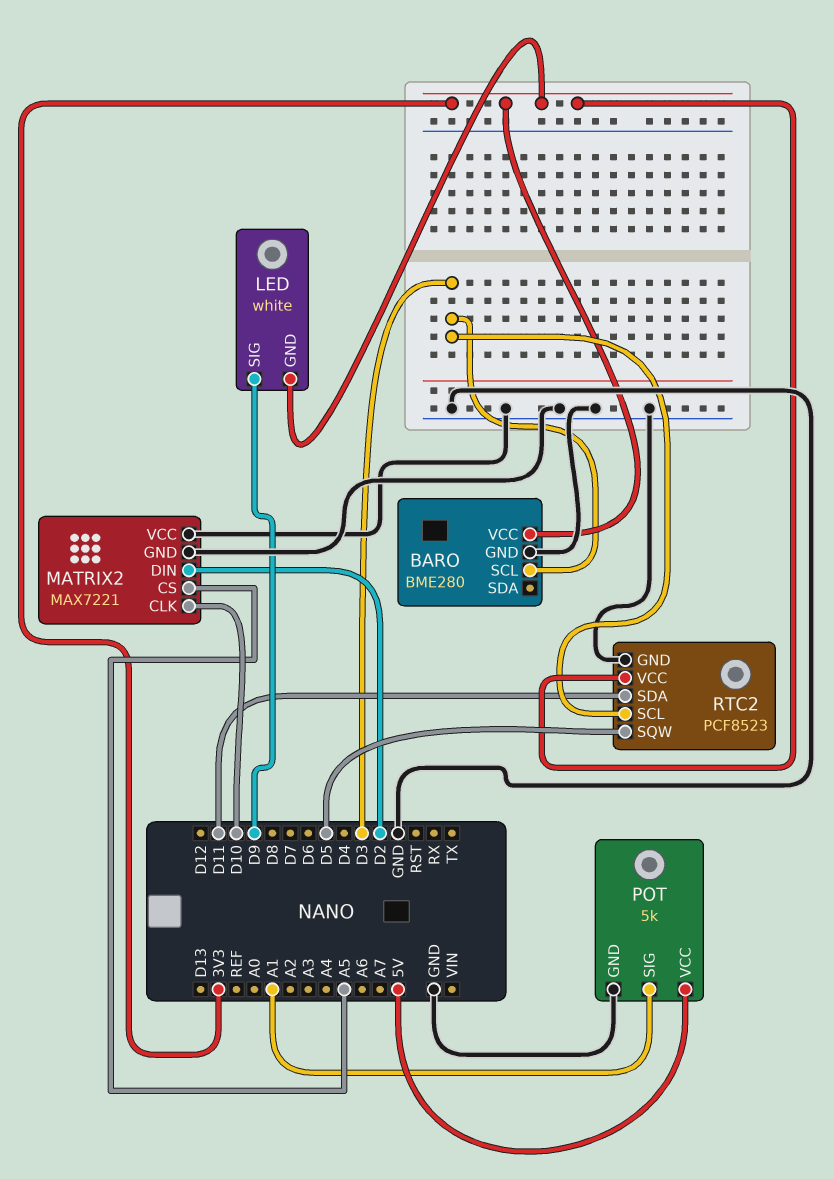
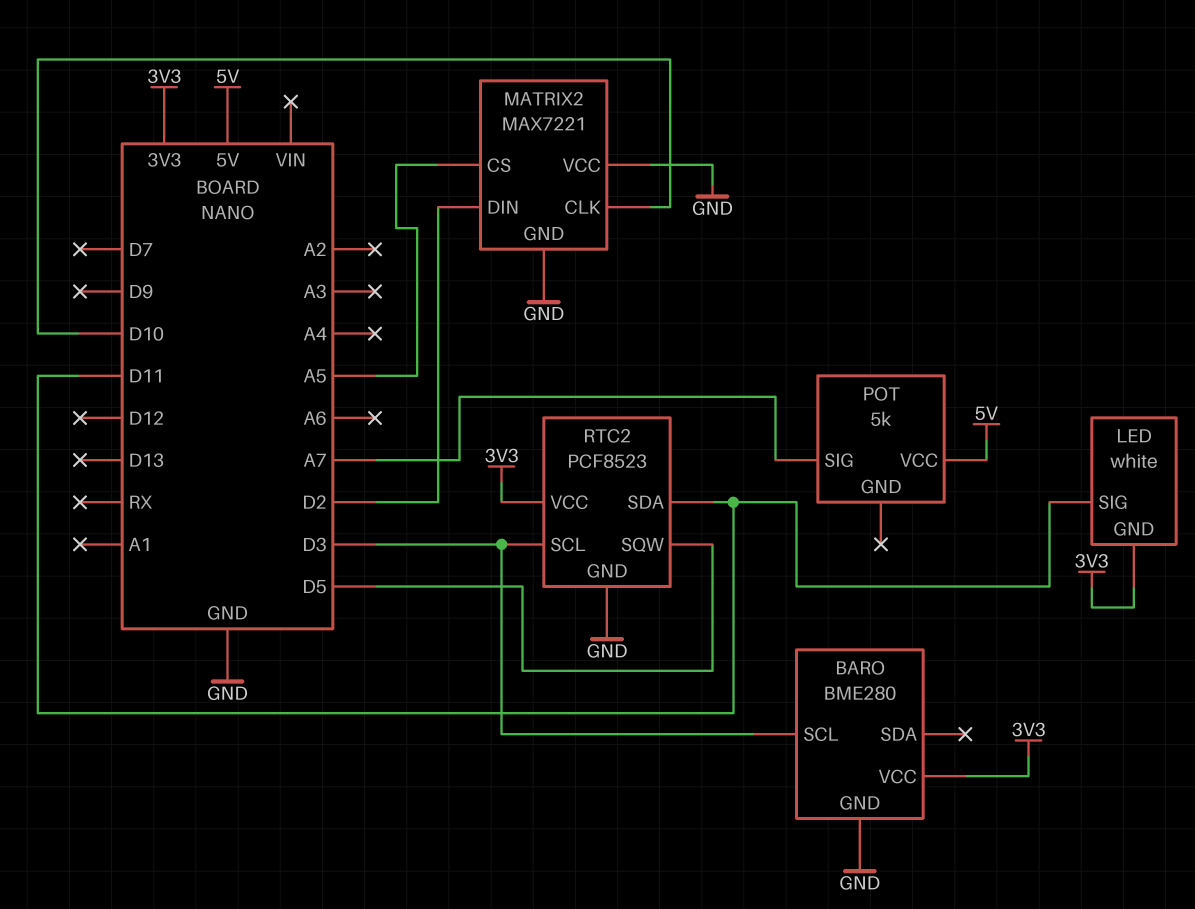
LED pin SIG: D9 -> D11
POT pin GND: GND -> none
POT pin SIG: A1 -> A7

